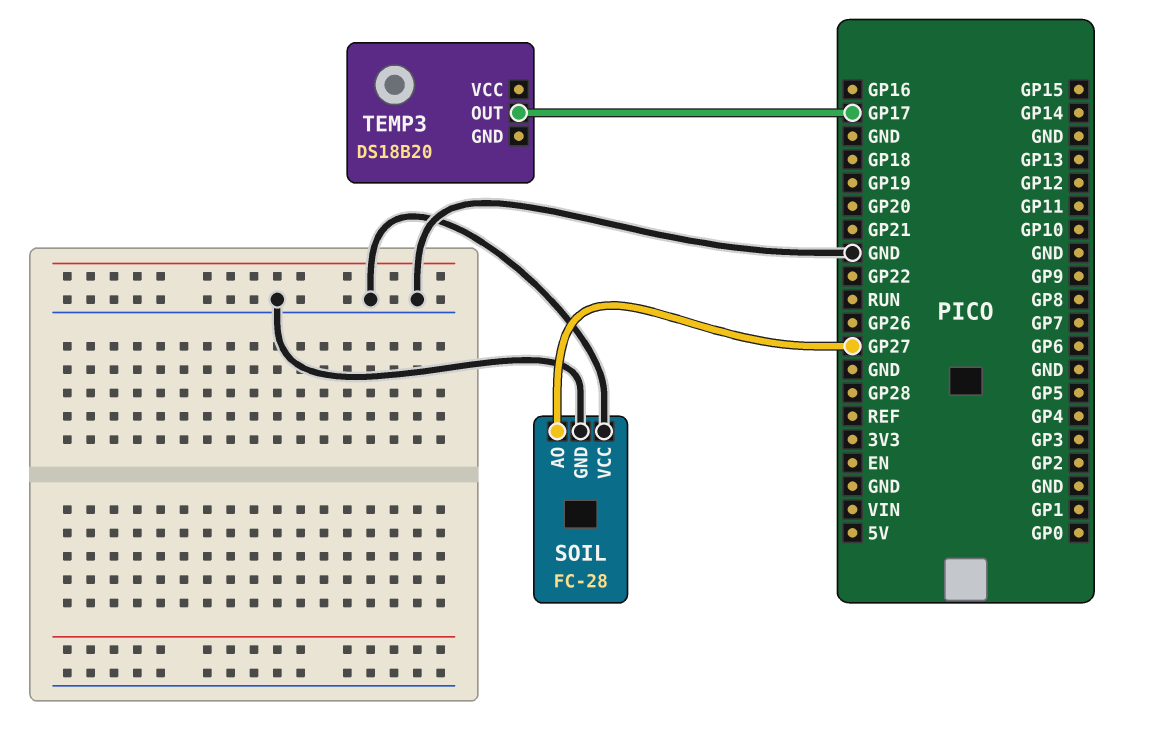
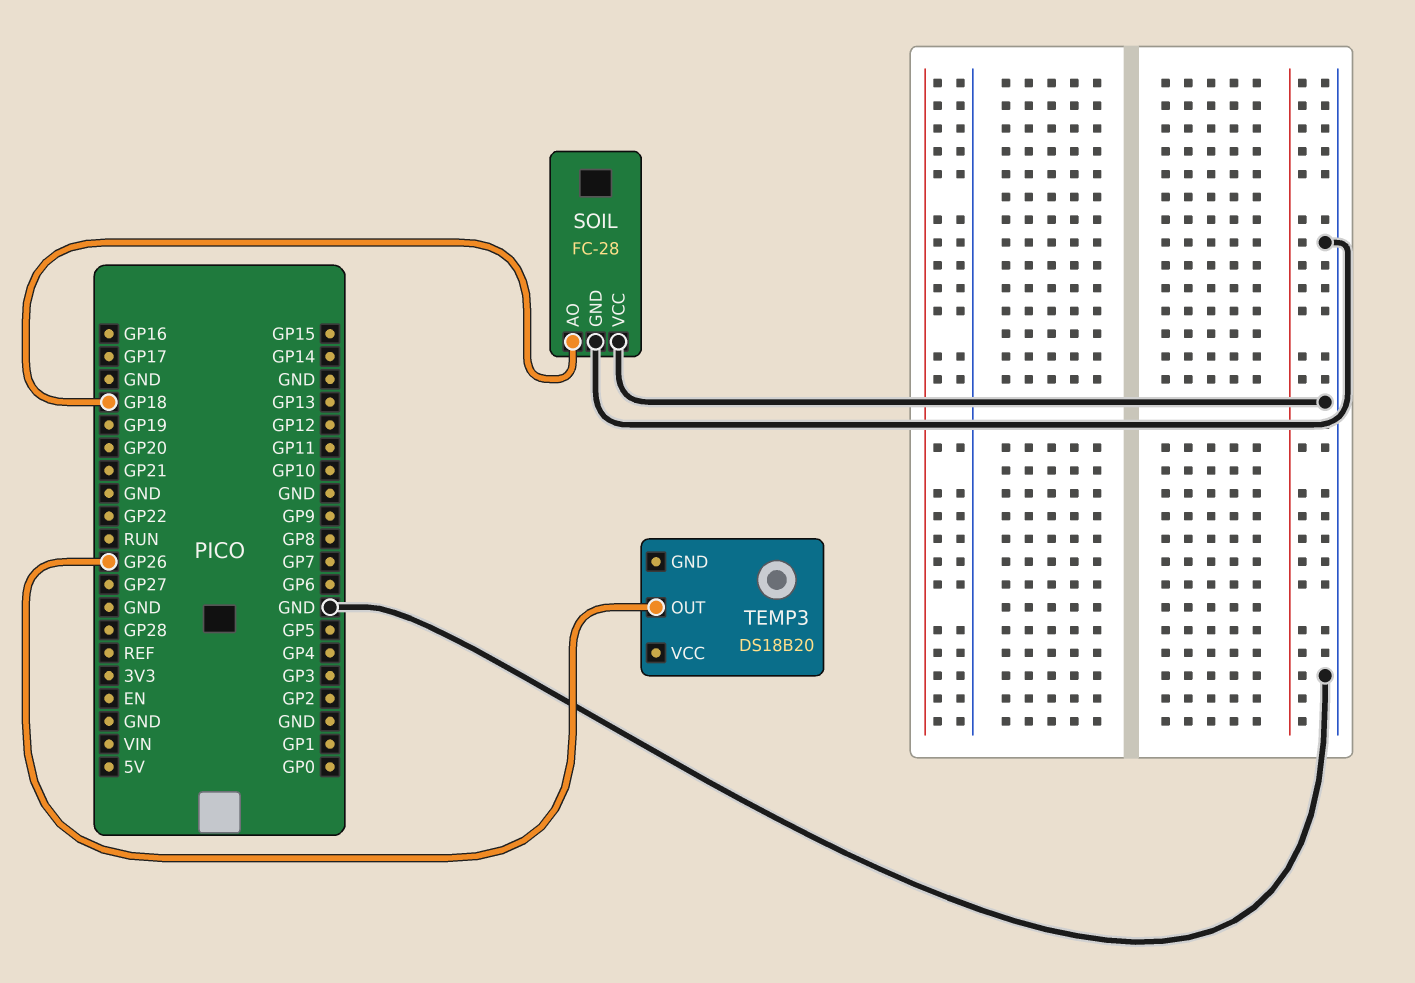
SOIL pin AO: GP27 -> GP18
TEMP3 pin OUT: GP17 -> GP26

